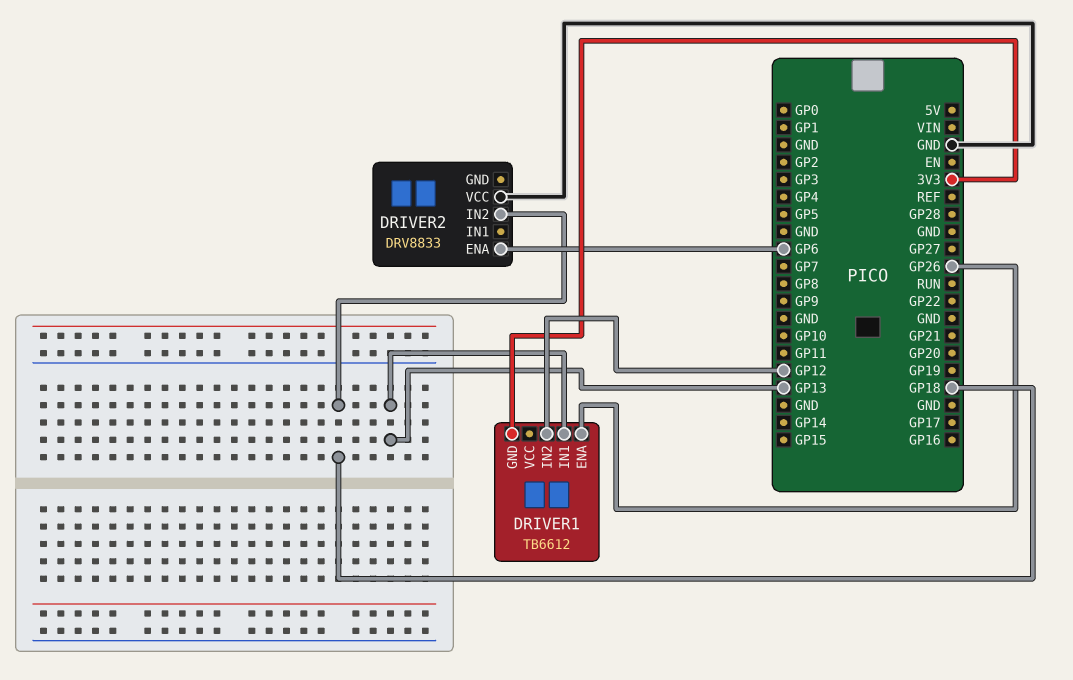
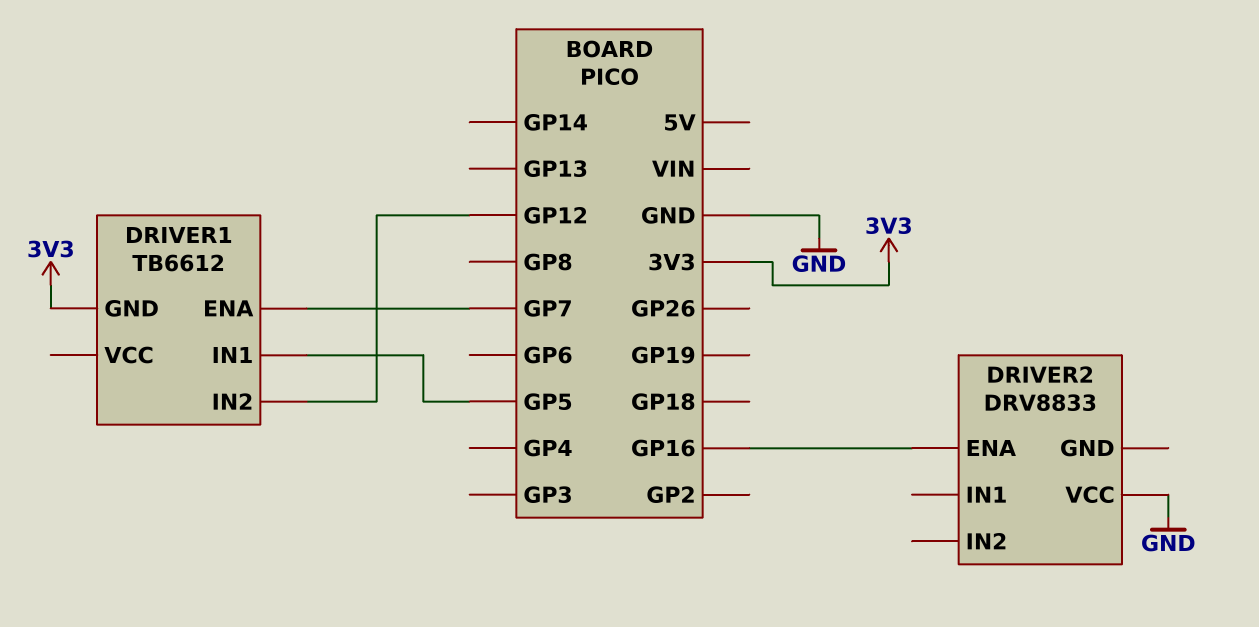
DRIVER1 pin ENA: GP26 -> GP7
DRIVER1 pin IN1: GP13 -> GP5
DRIVER2 pin ENA: GP6 -> GP16
DRIVER2 pin IN2: GP18 -> none

